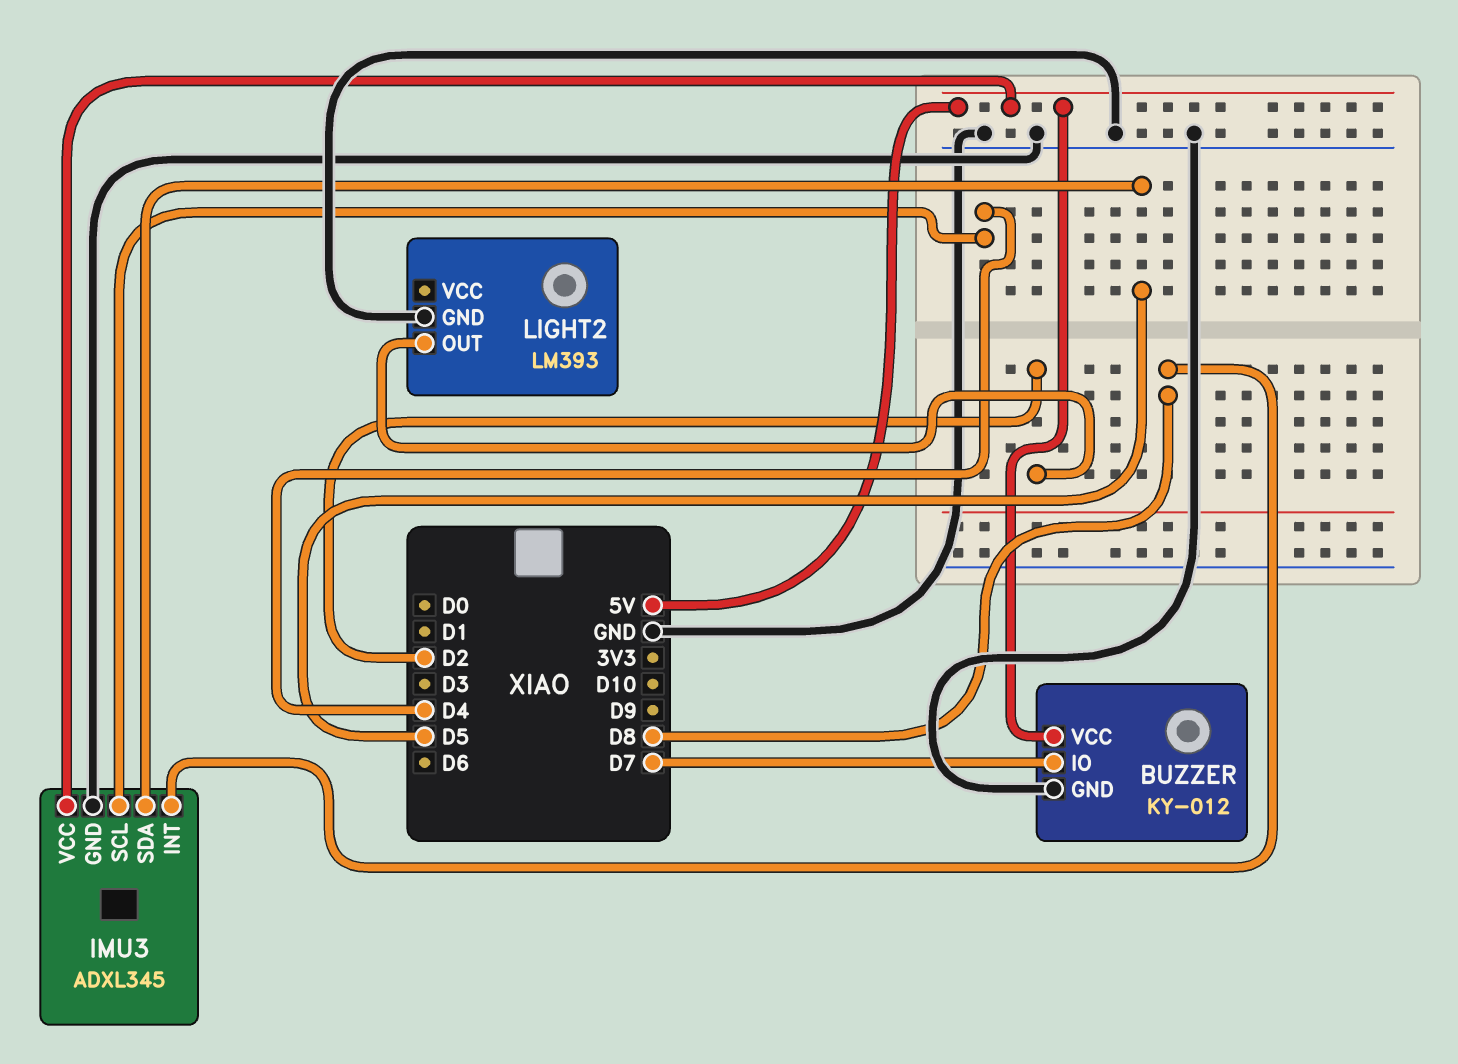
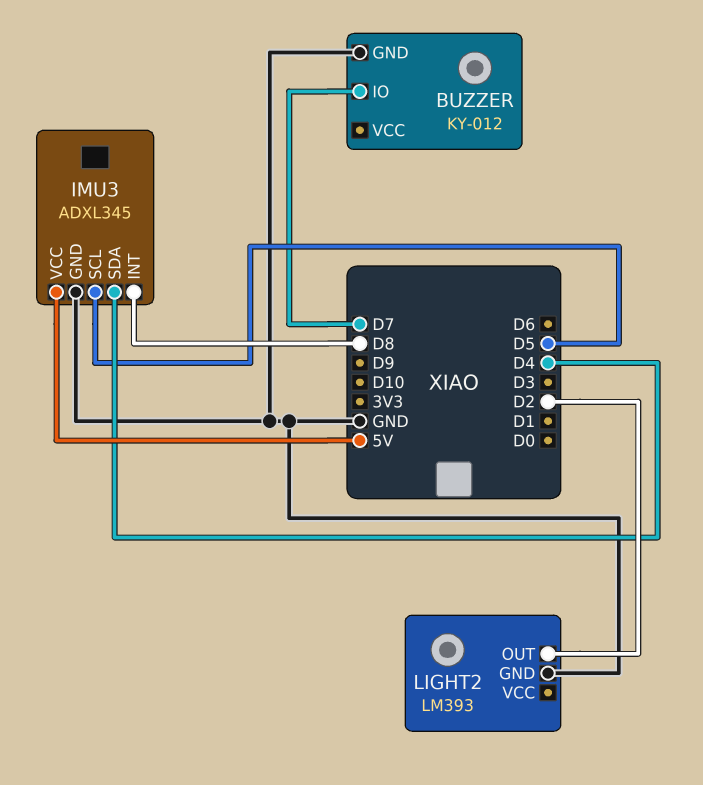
BUZZER pin VCC: 5V -> none
IMU3 pin SCL: D4 -> D5
IMU3 pin SDA: D5 -> D4

